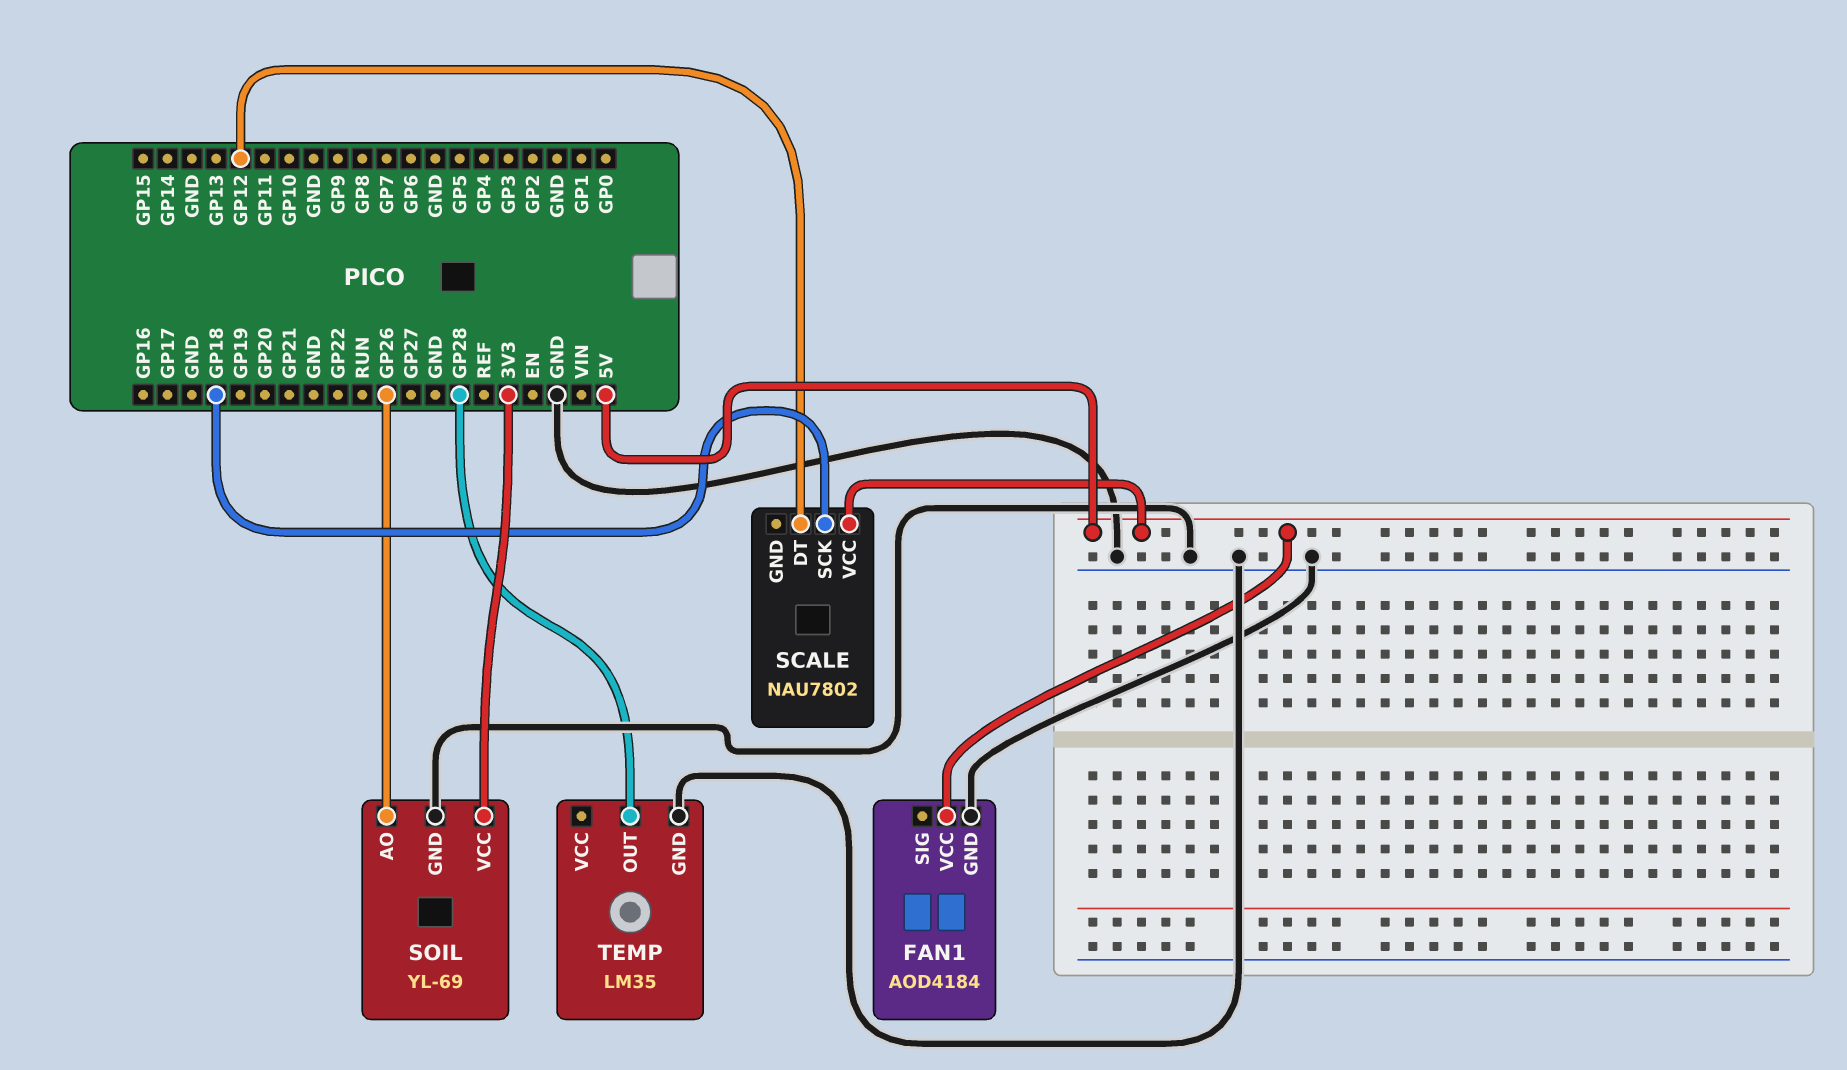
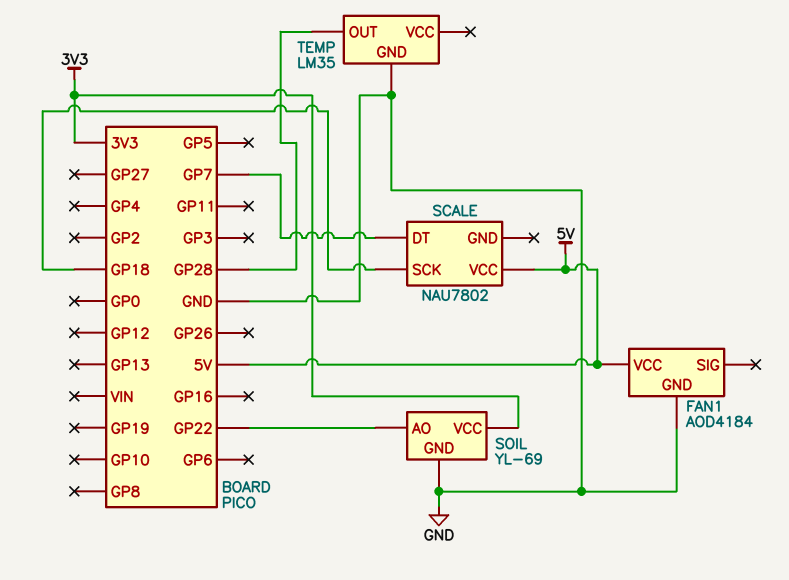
SCALE pin DT: GP12 -> GP7
SOIL pin AO: GP26 -> GP22

